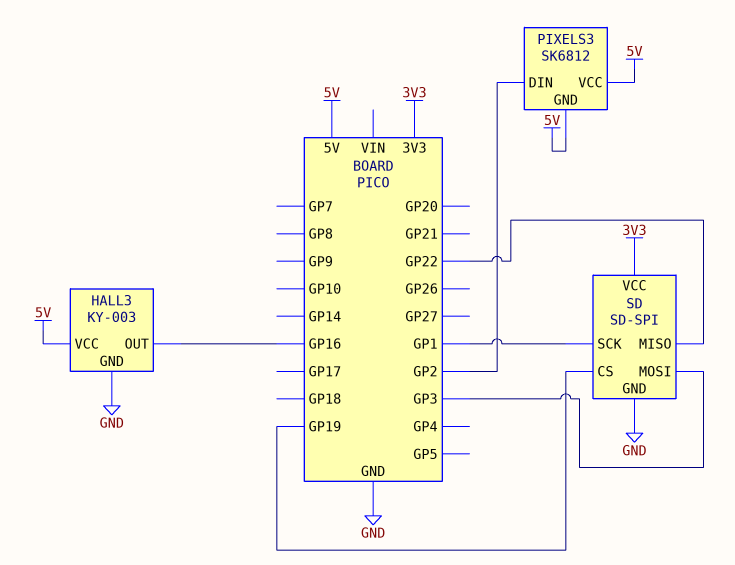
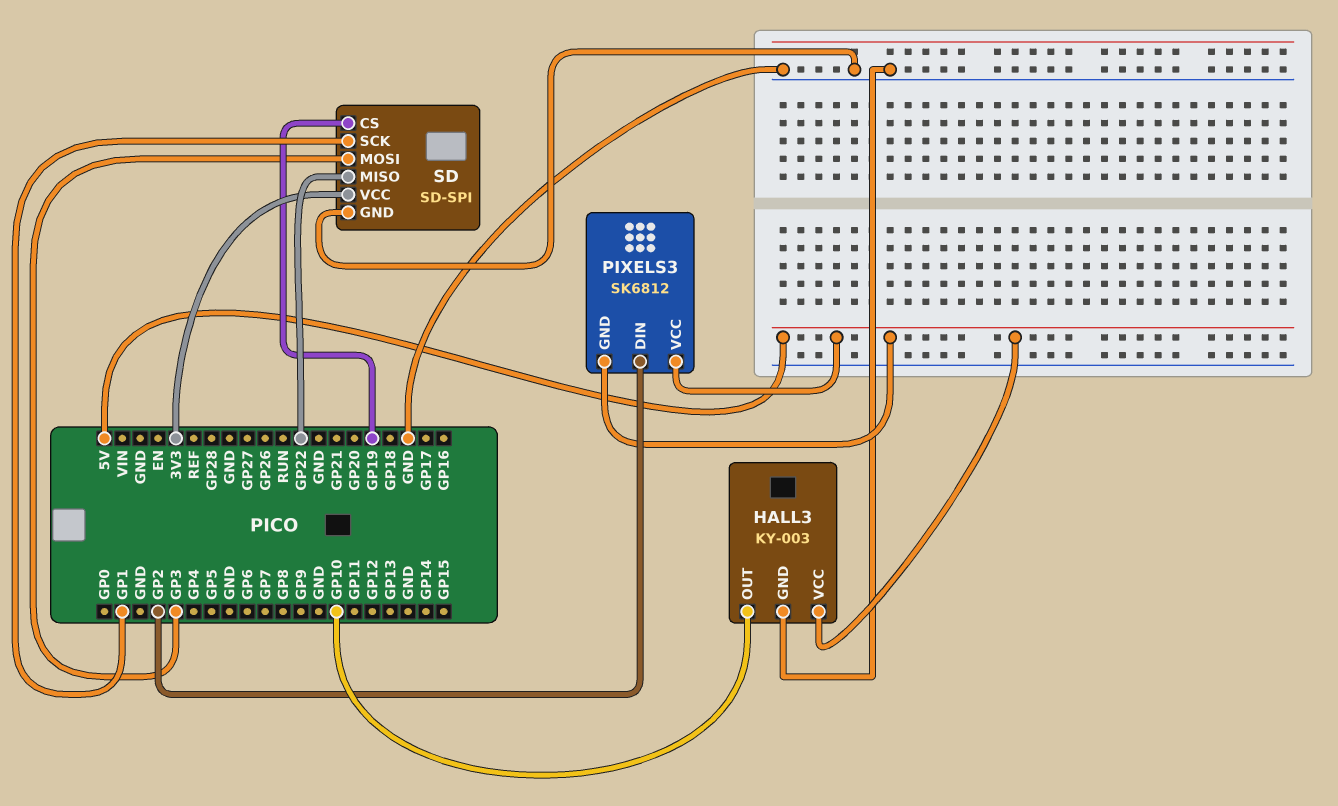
HALL3 pin OUT: GP16 -> GP10

